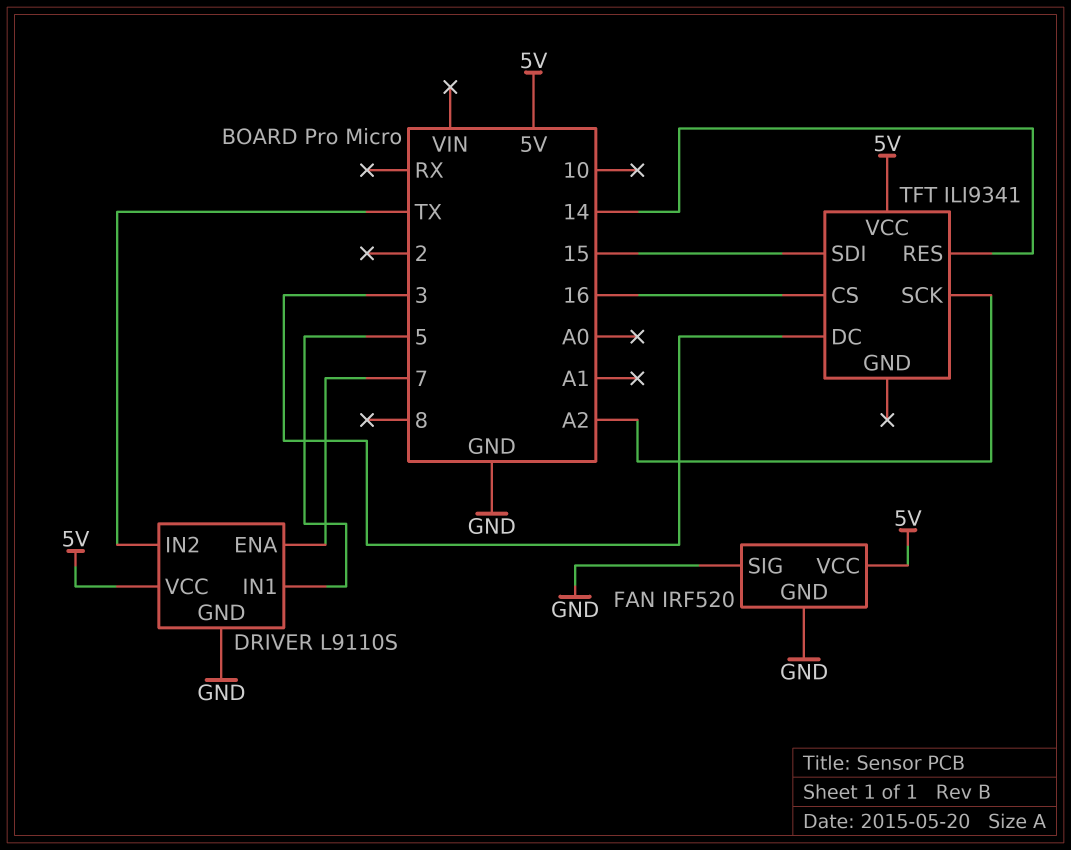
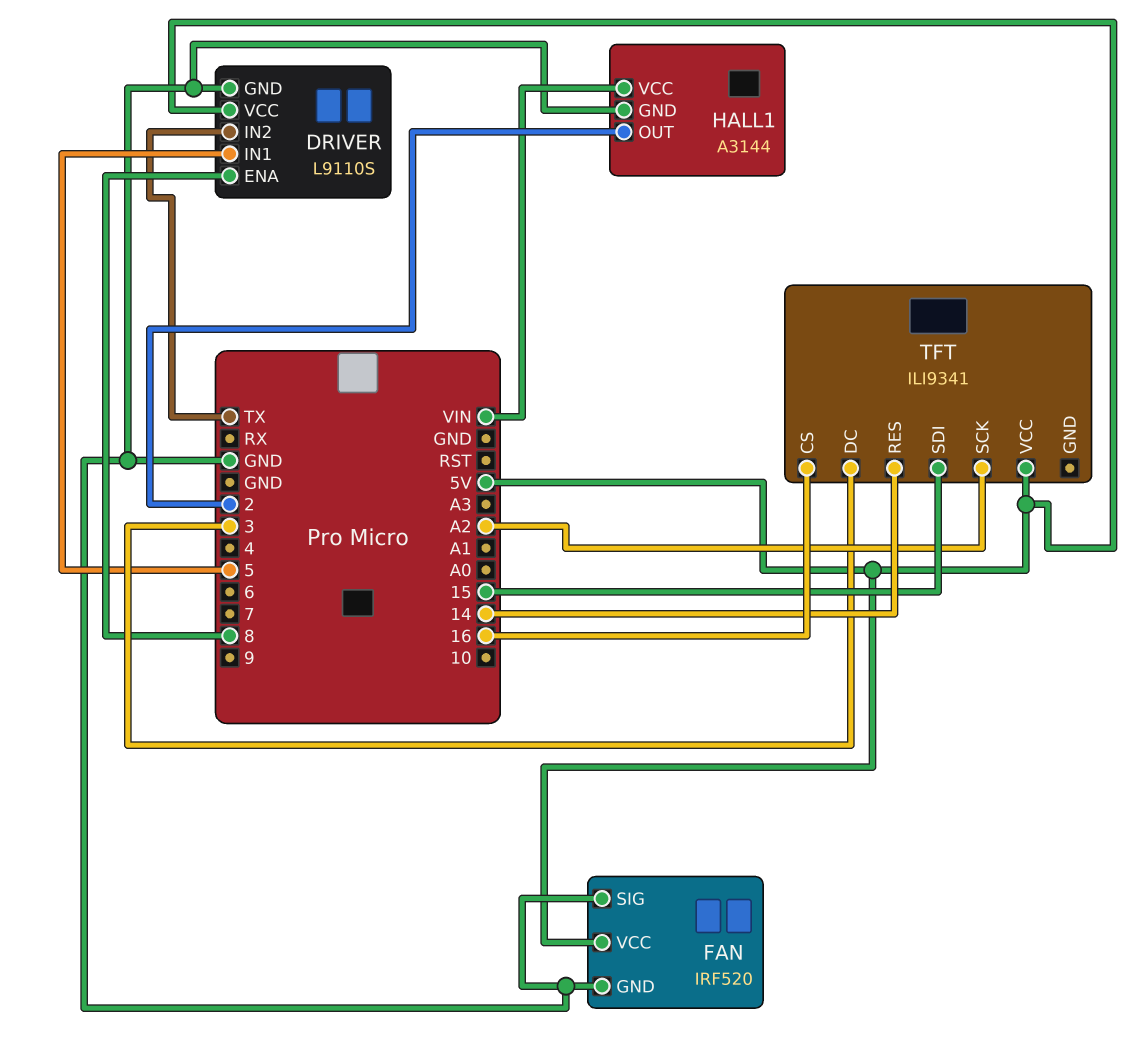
DRIVER pin ENA: 7 -> 8
HALL1: none -> A3144
HALL1 pin GND: none -> GND
HALL1 pin OUT: none -> 2
HALL1 pin VCC: none -> VIN

